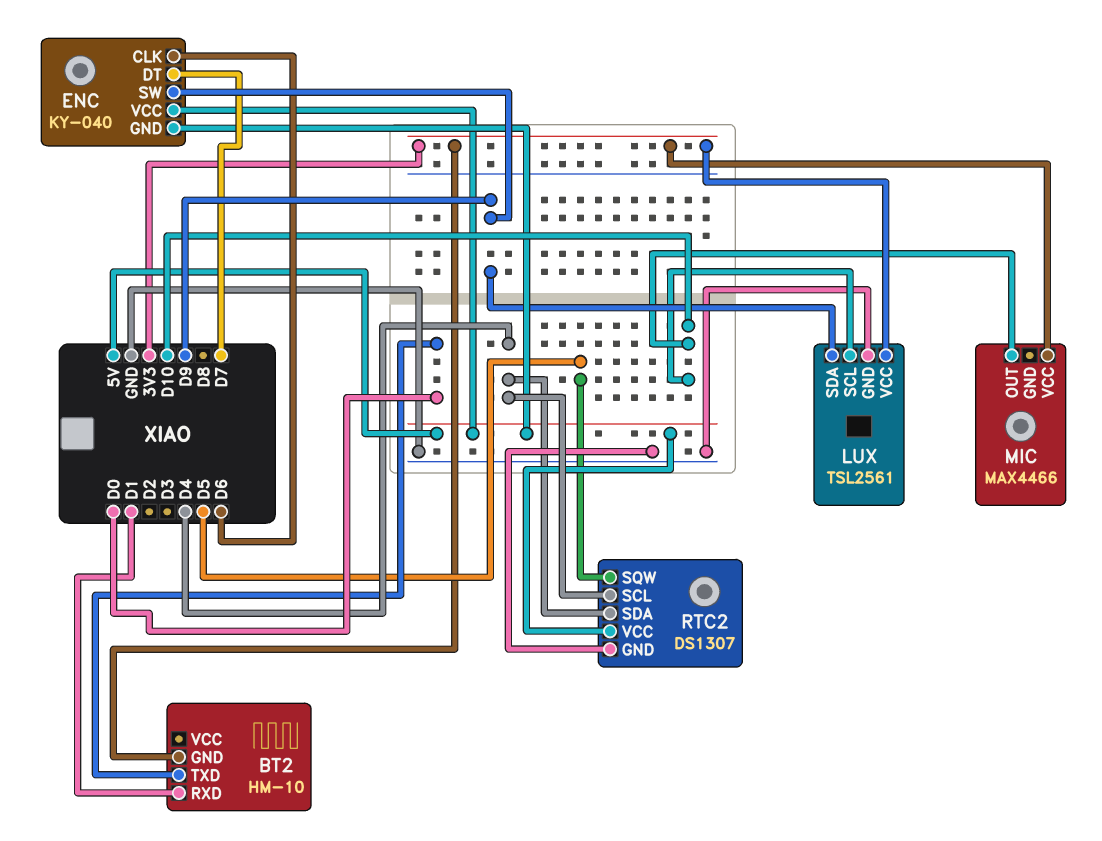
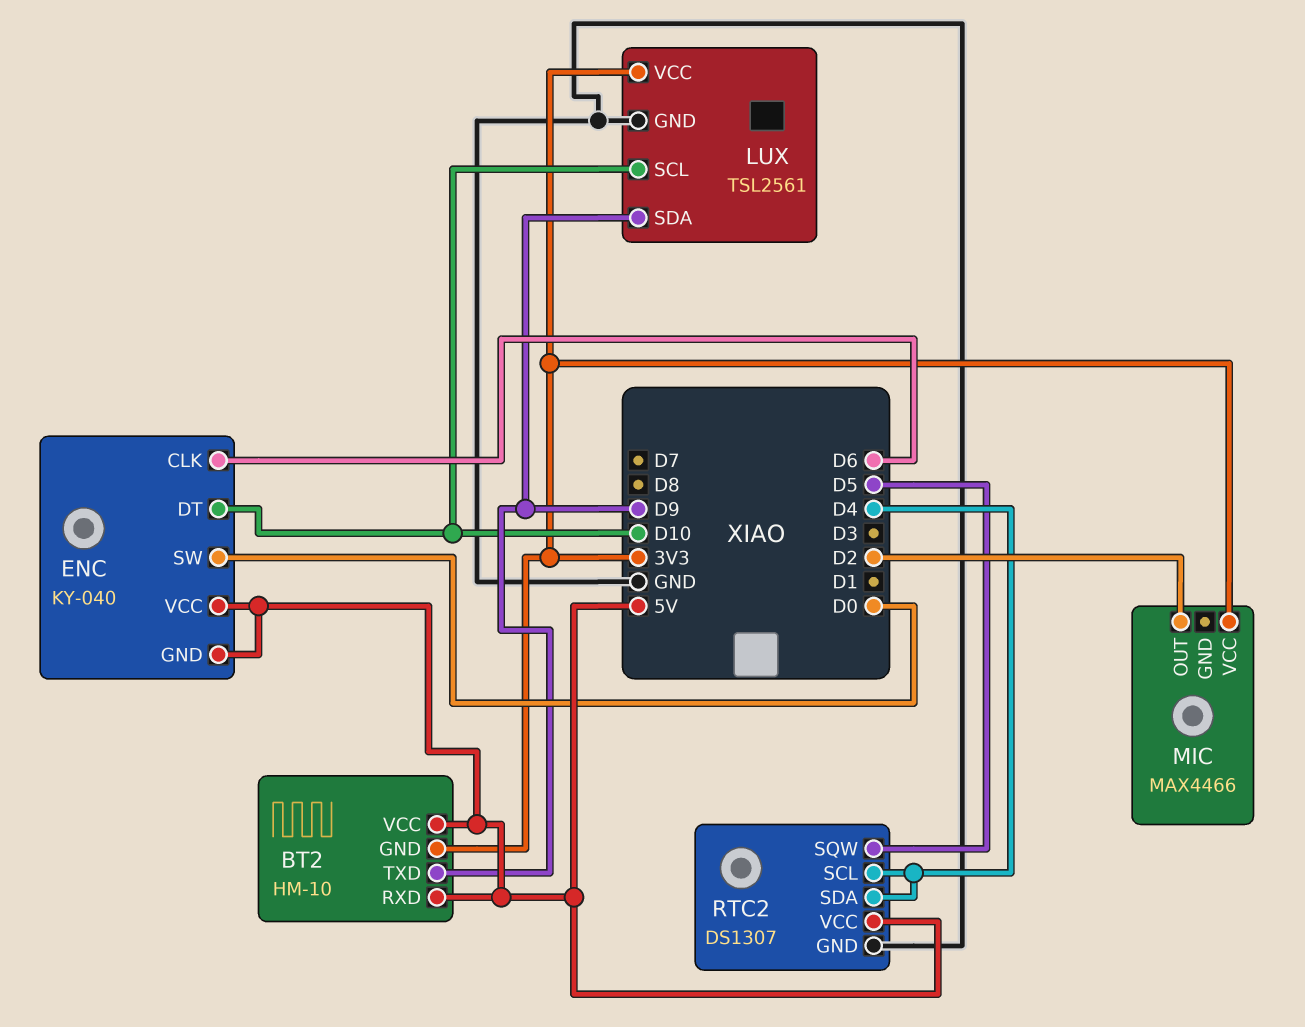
BT2 pin RXD: D1 -> 5V
BT2 pin TXD: D0 -> D9
BT2 pin VCC: none -> 5V
ENC pin DT: D7 -> D10
ENC pin SW: D9 -> D0
MIC pin OUT: D10 -> D2

